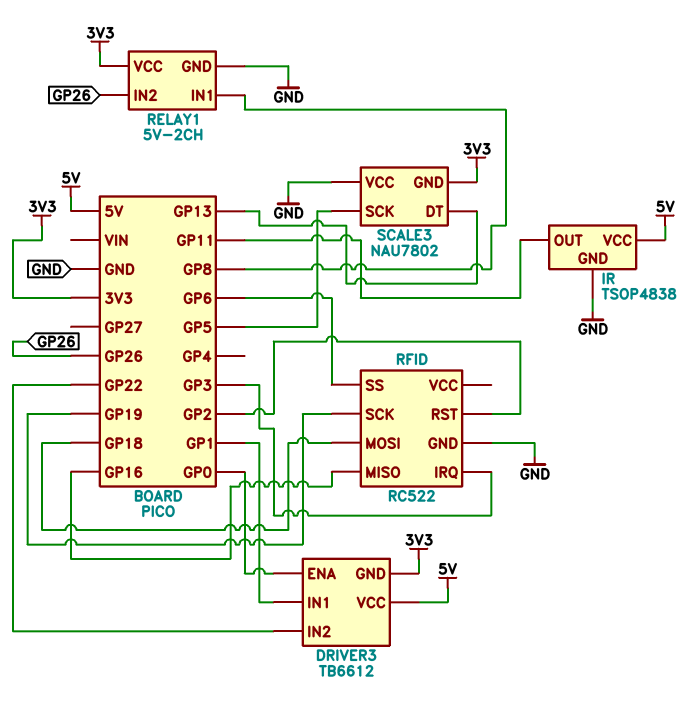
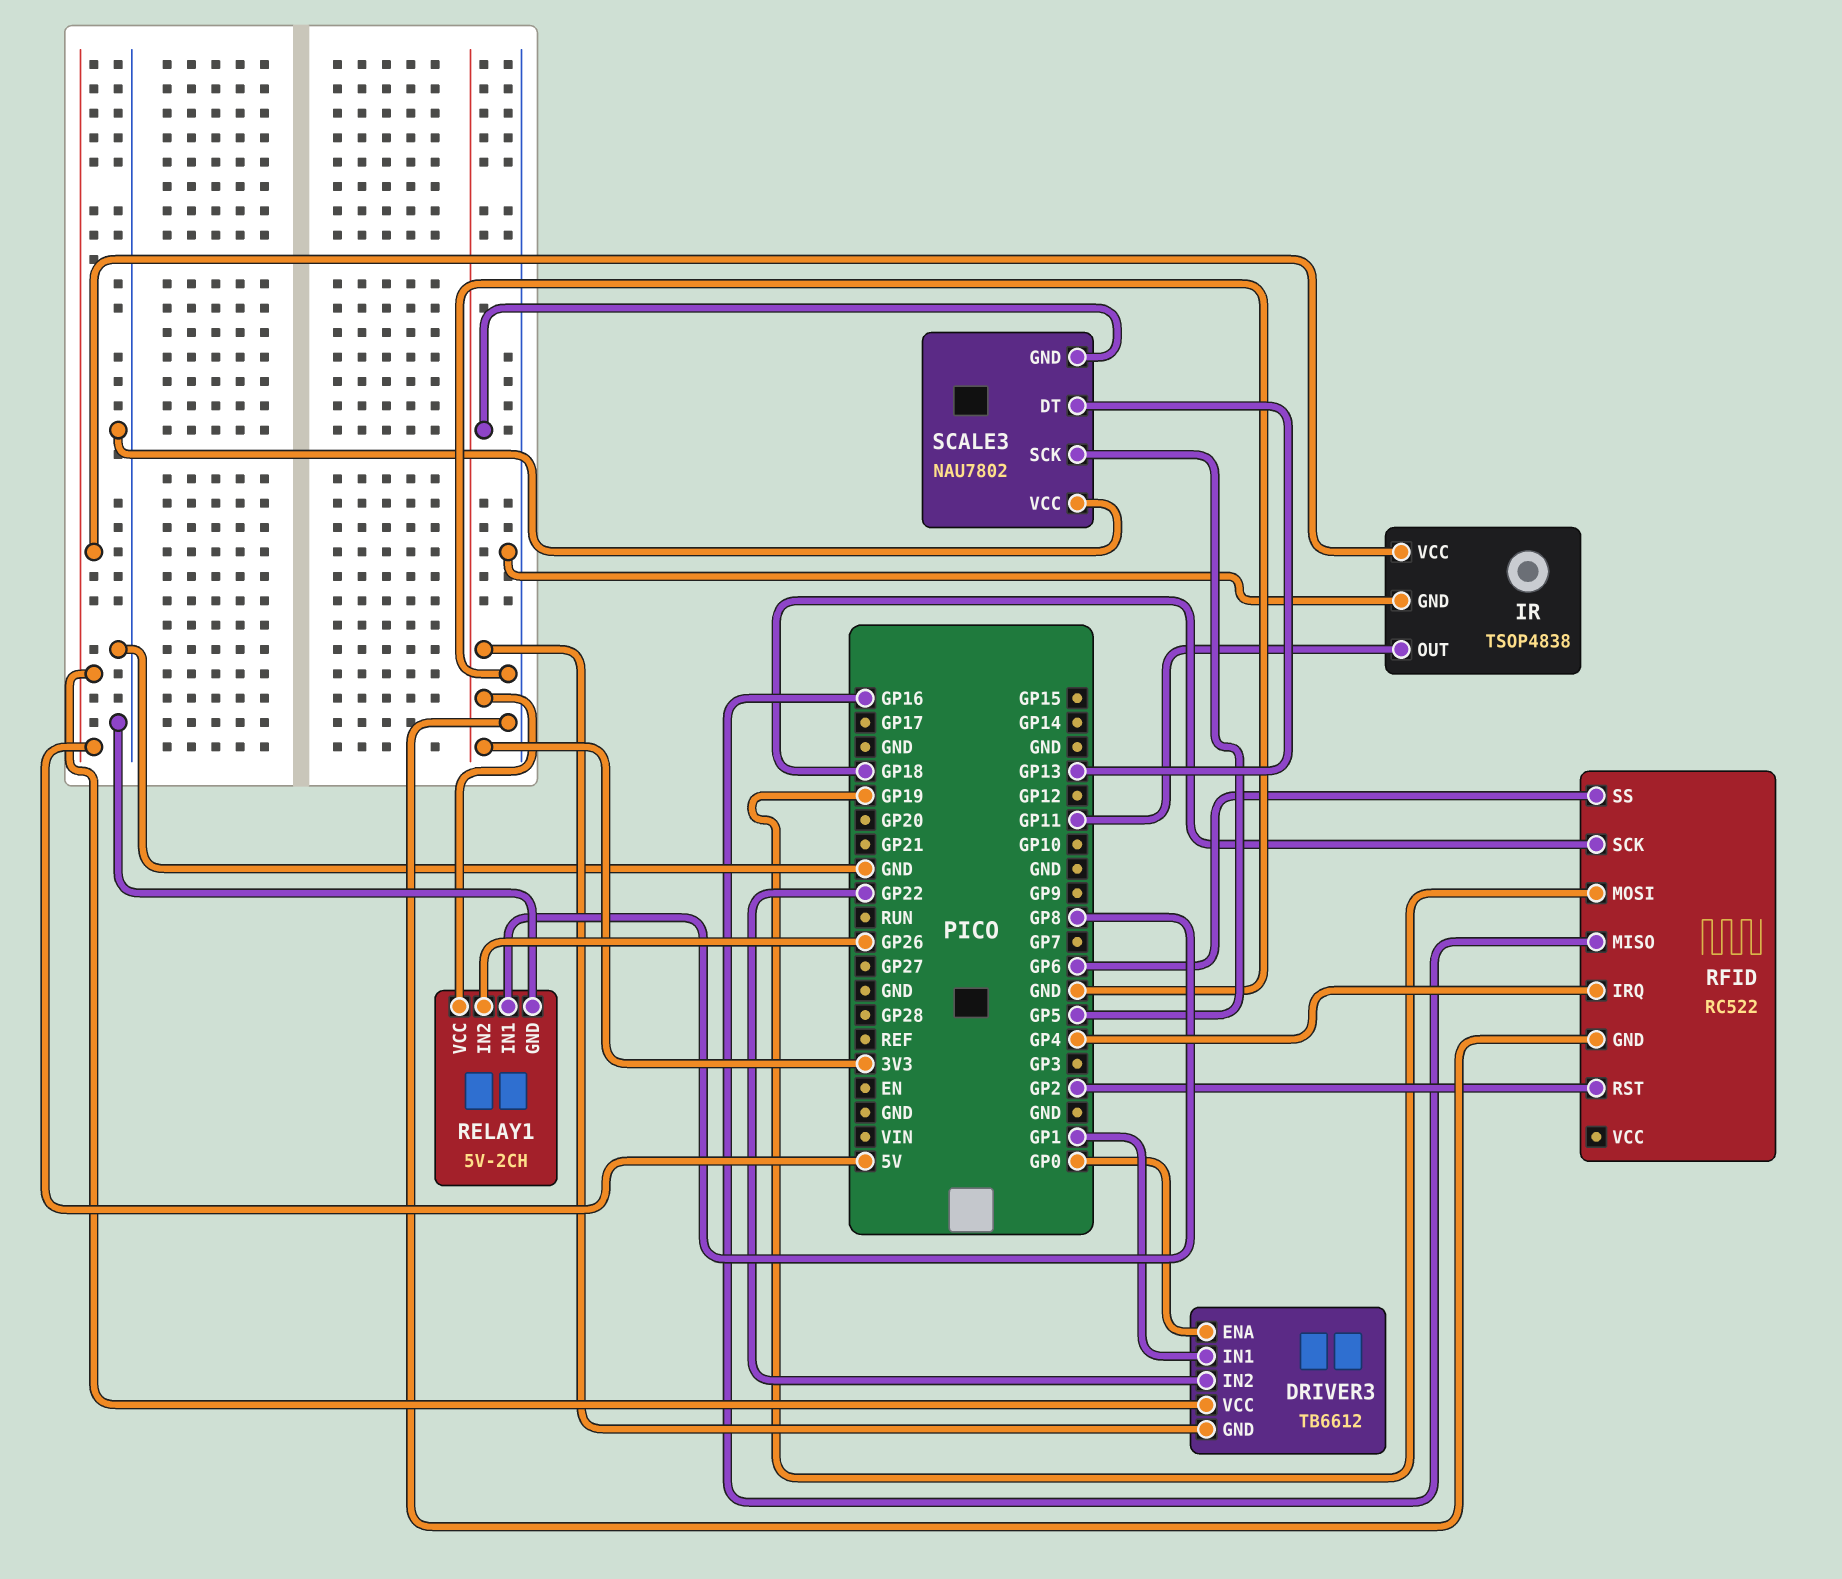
RFID pin IRQ: GP3 -> GP4
RFID pin MOSI: GP18 -> GP19
RFID pin SCK: GP19 -> GP18

